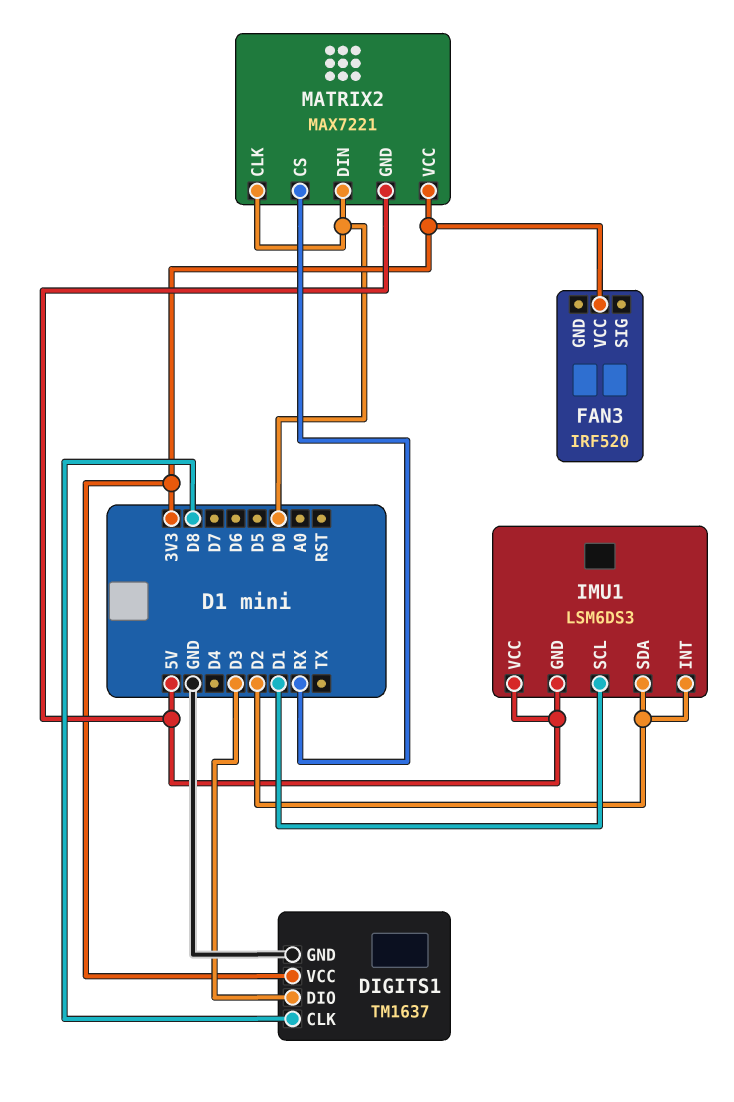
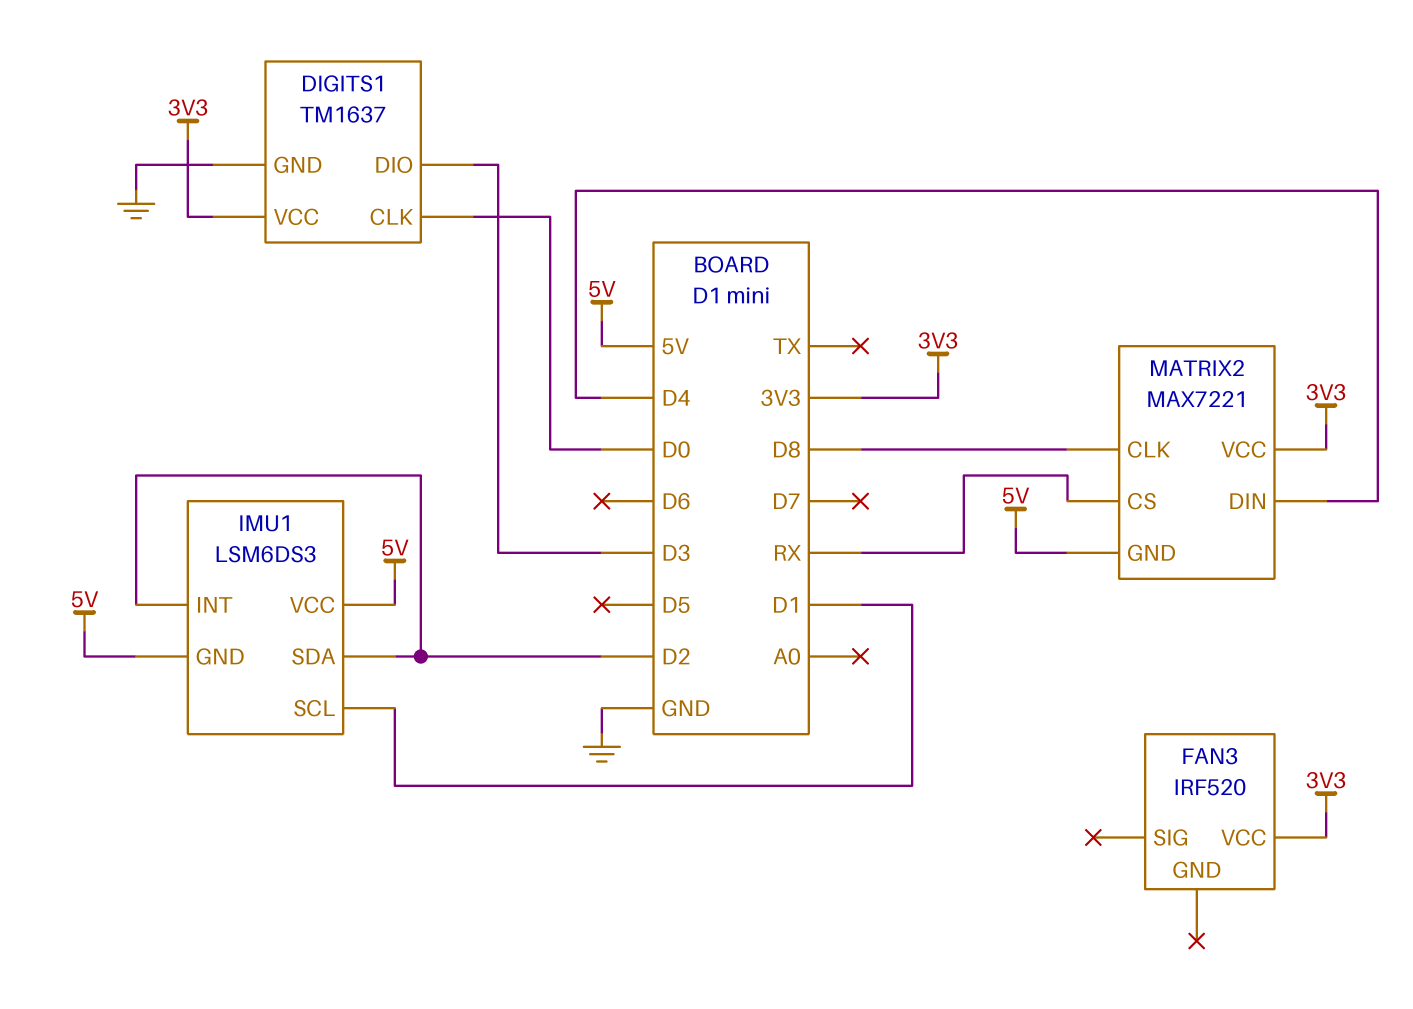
DIGITS1 pin CLK: D8 -> D0
MATRIX2 pin CLK: D0 -> D8
MATRIX2 pin DIN: D0 -> D4

